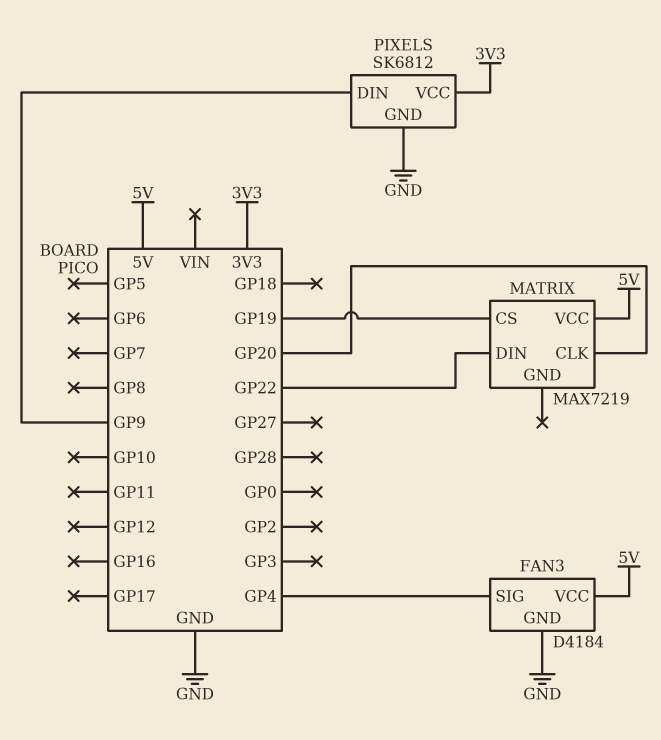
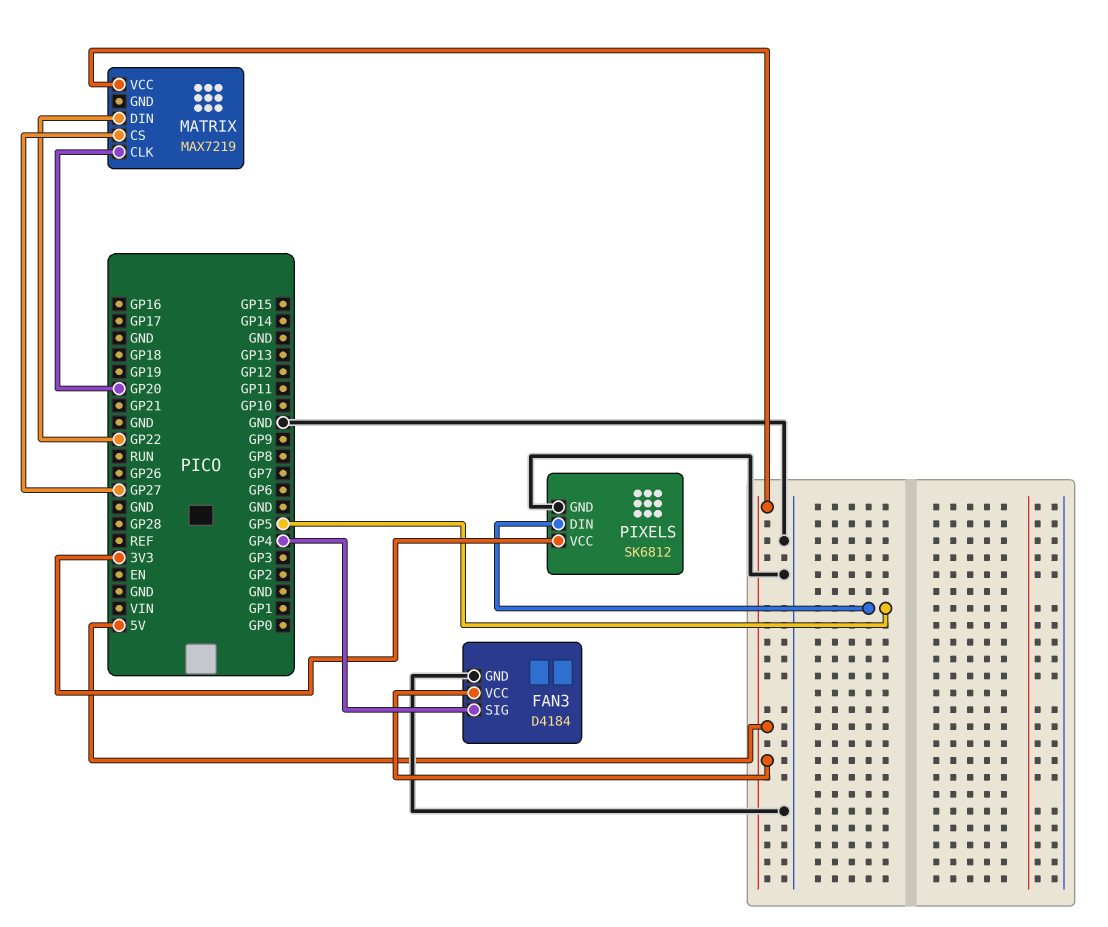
MATRIX pin CS: GP19 -> GP27
PIXELS pin DIN: GP9 -> GP5

